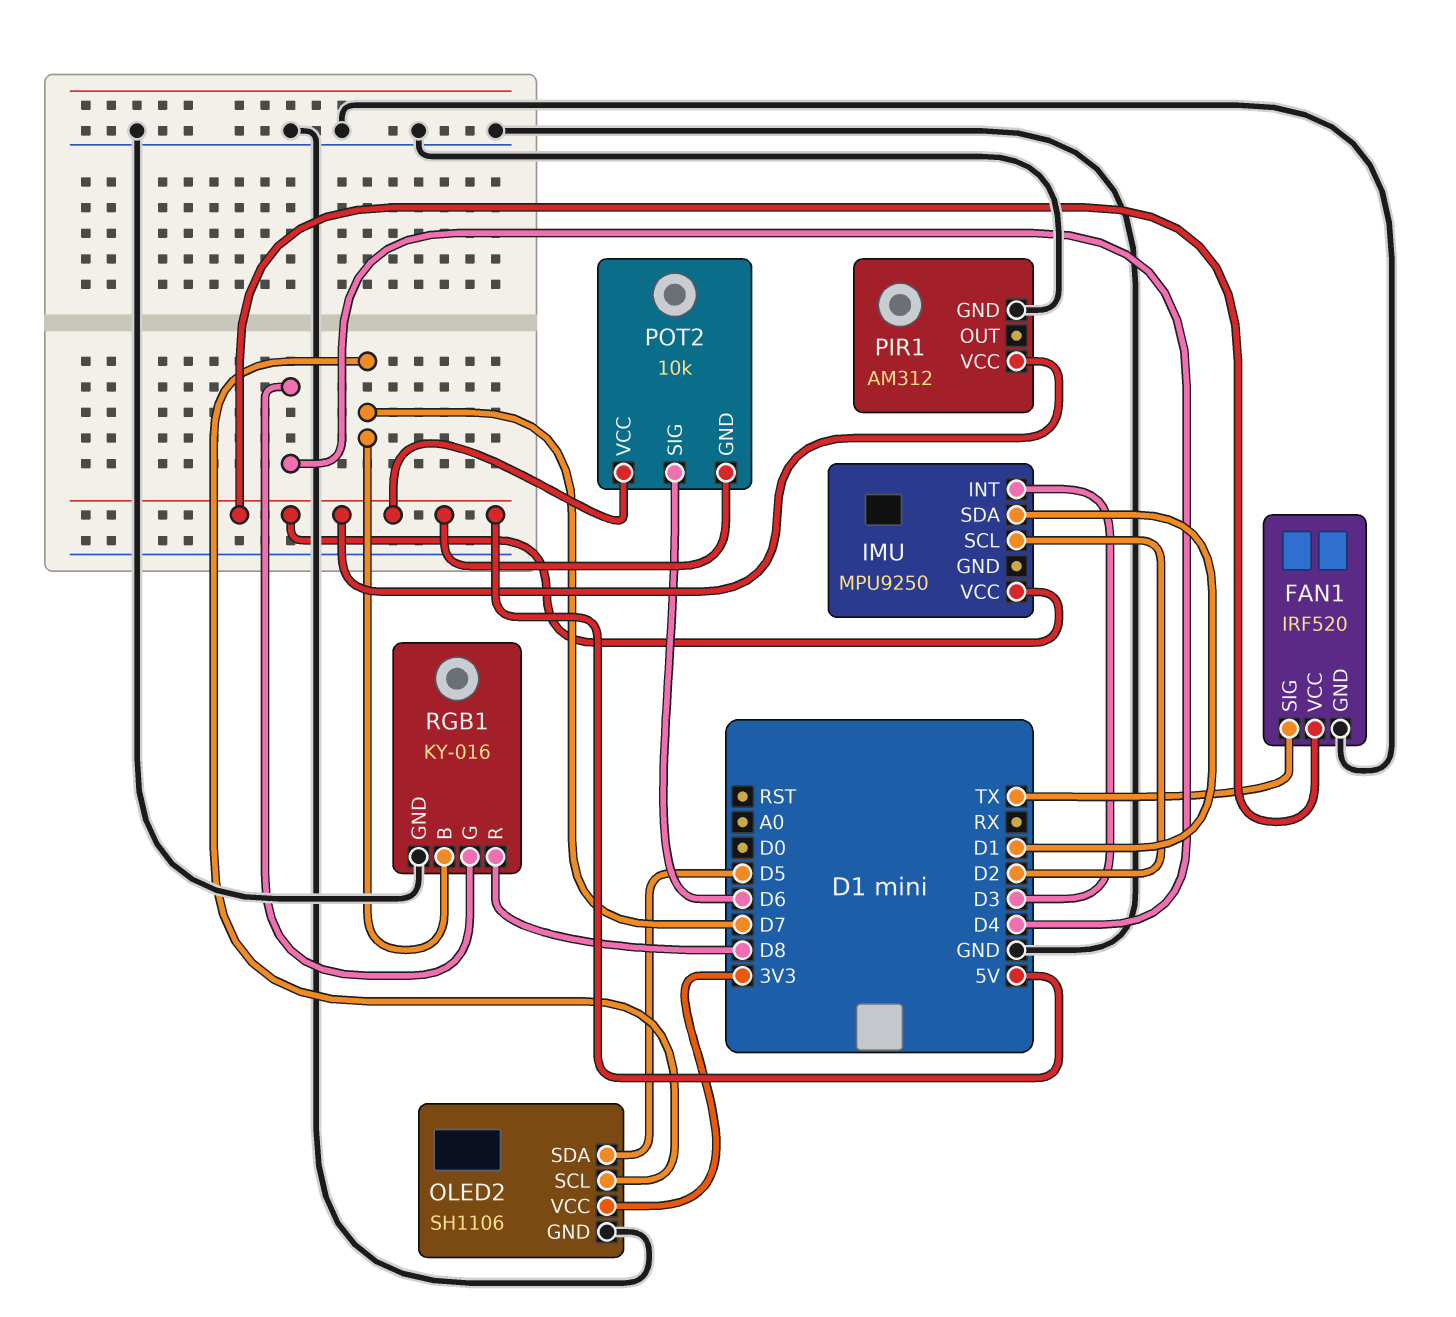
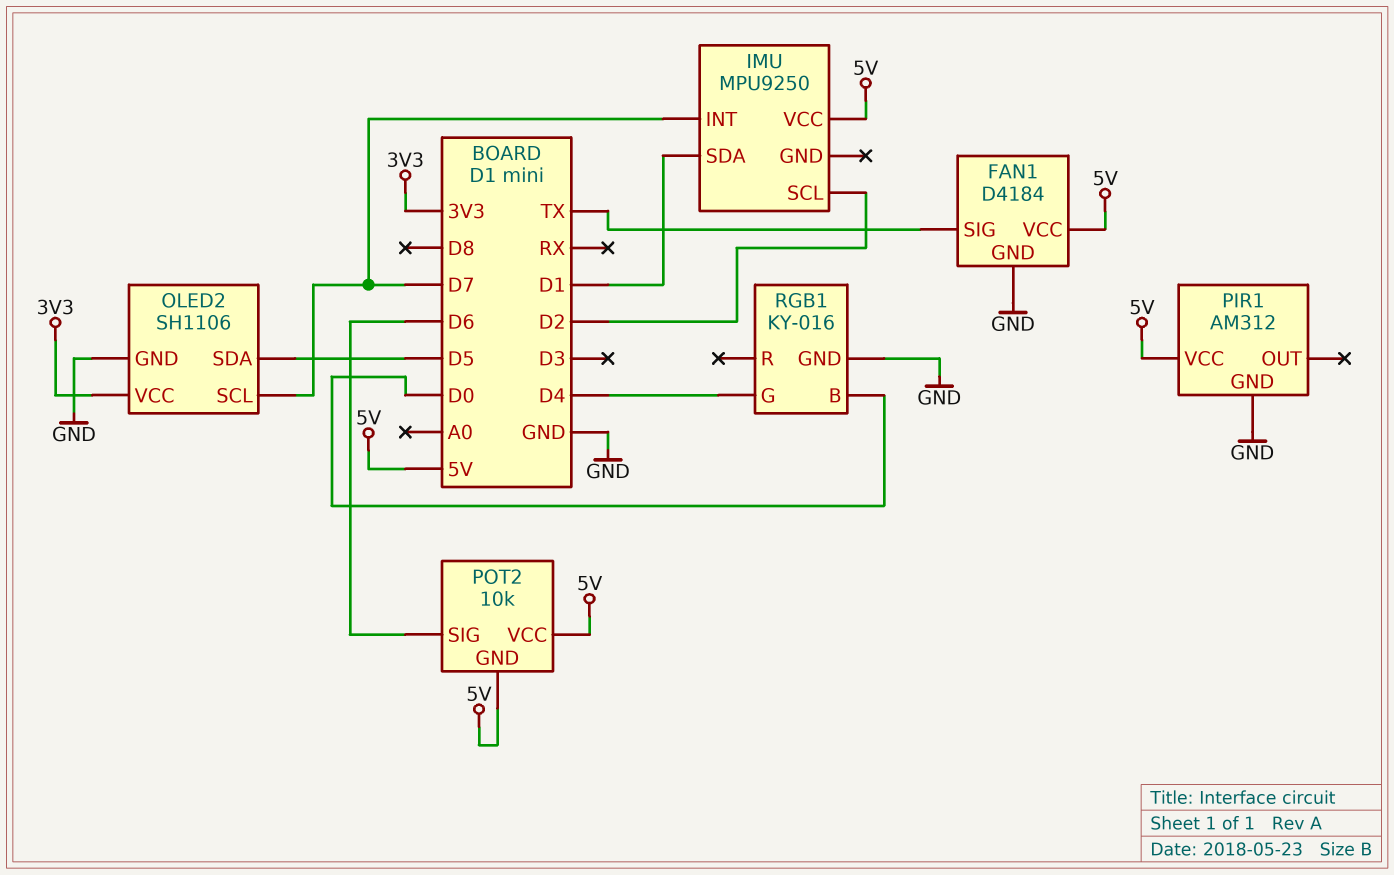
FAN1: IRF520 -> D4184
IMU pin INT: D3 -> D7
RGB1 pin B: D7 -> D0
RGB1 pin R: D8 -> none

